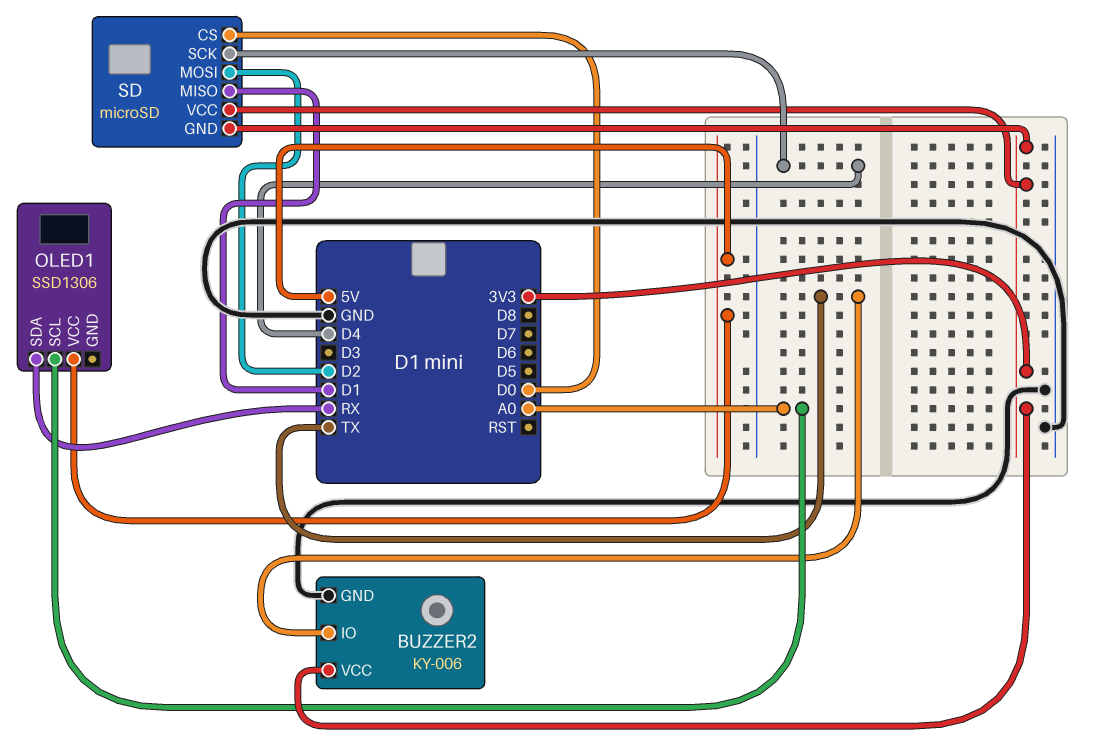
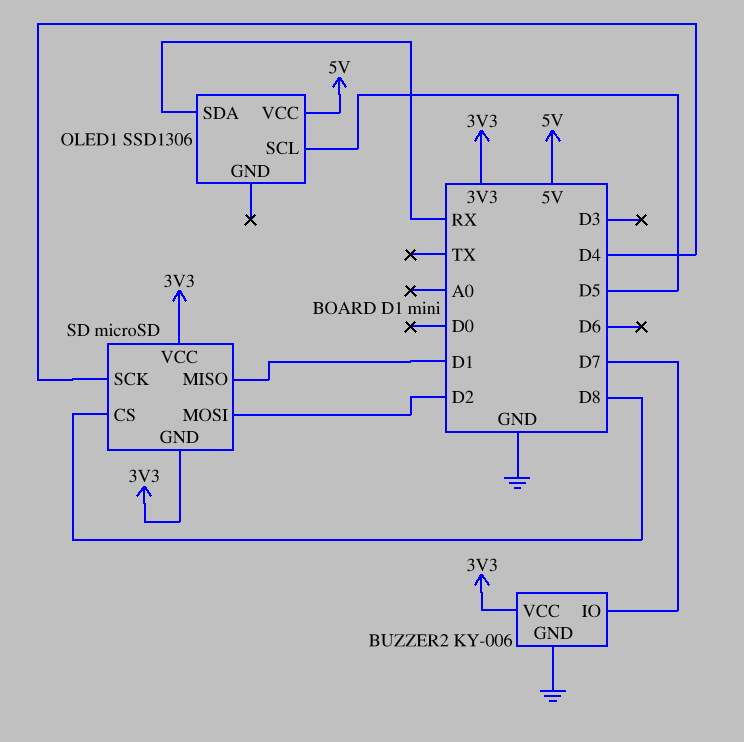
BUZZER2 pin IO: TX -> D7
OLED1 pin SCL: A0 -> D5
SD pin CS: D0 -> D8

